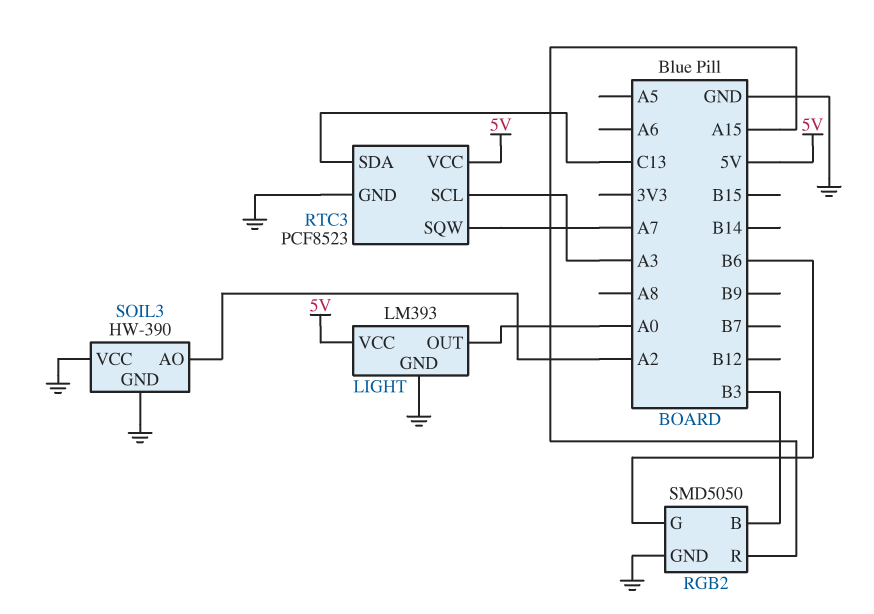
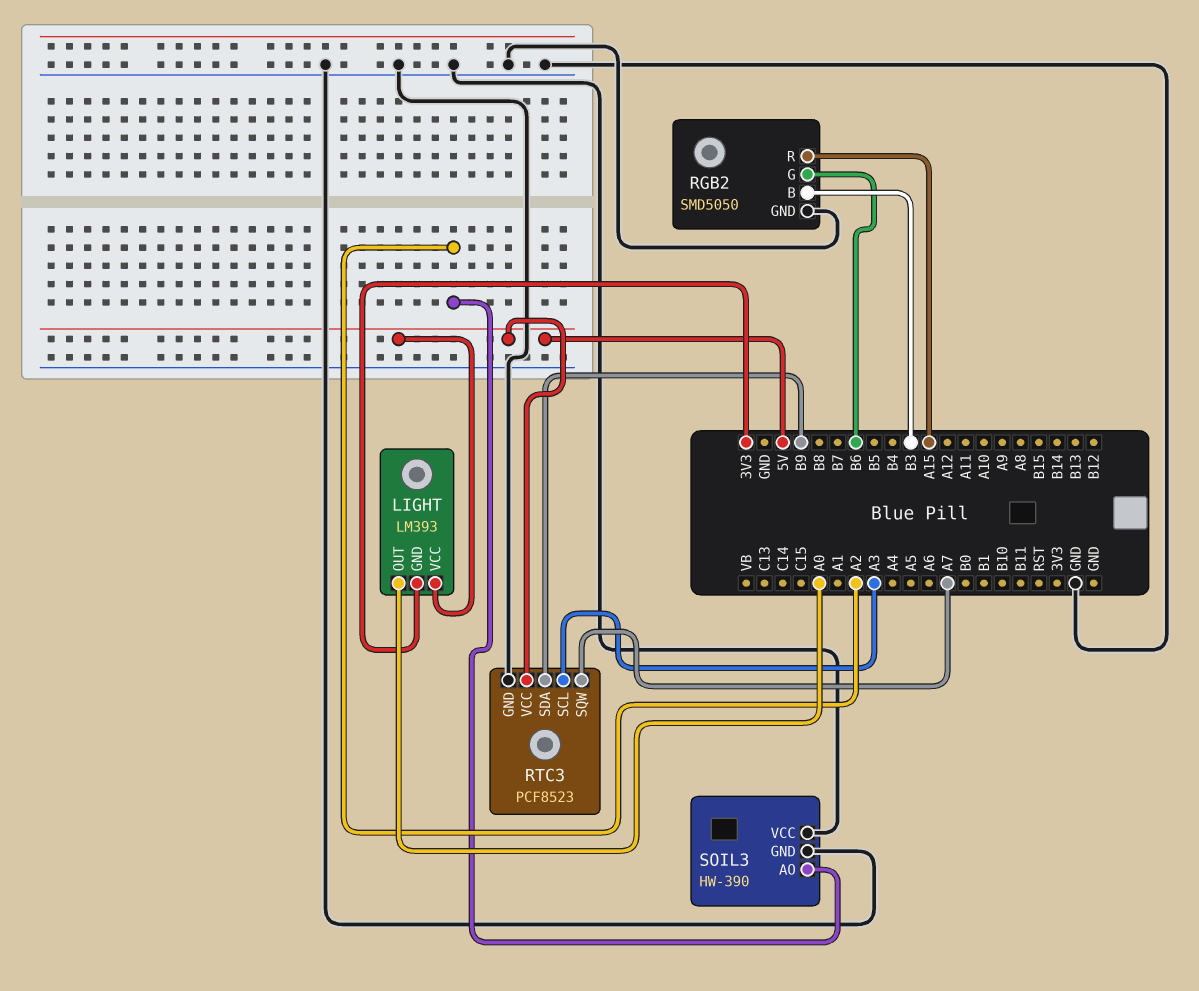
LIGHT pin GND: GND -> 3V3
RTC3 pin SDA: C13 -> B9

